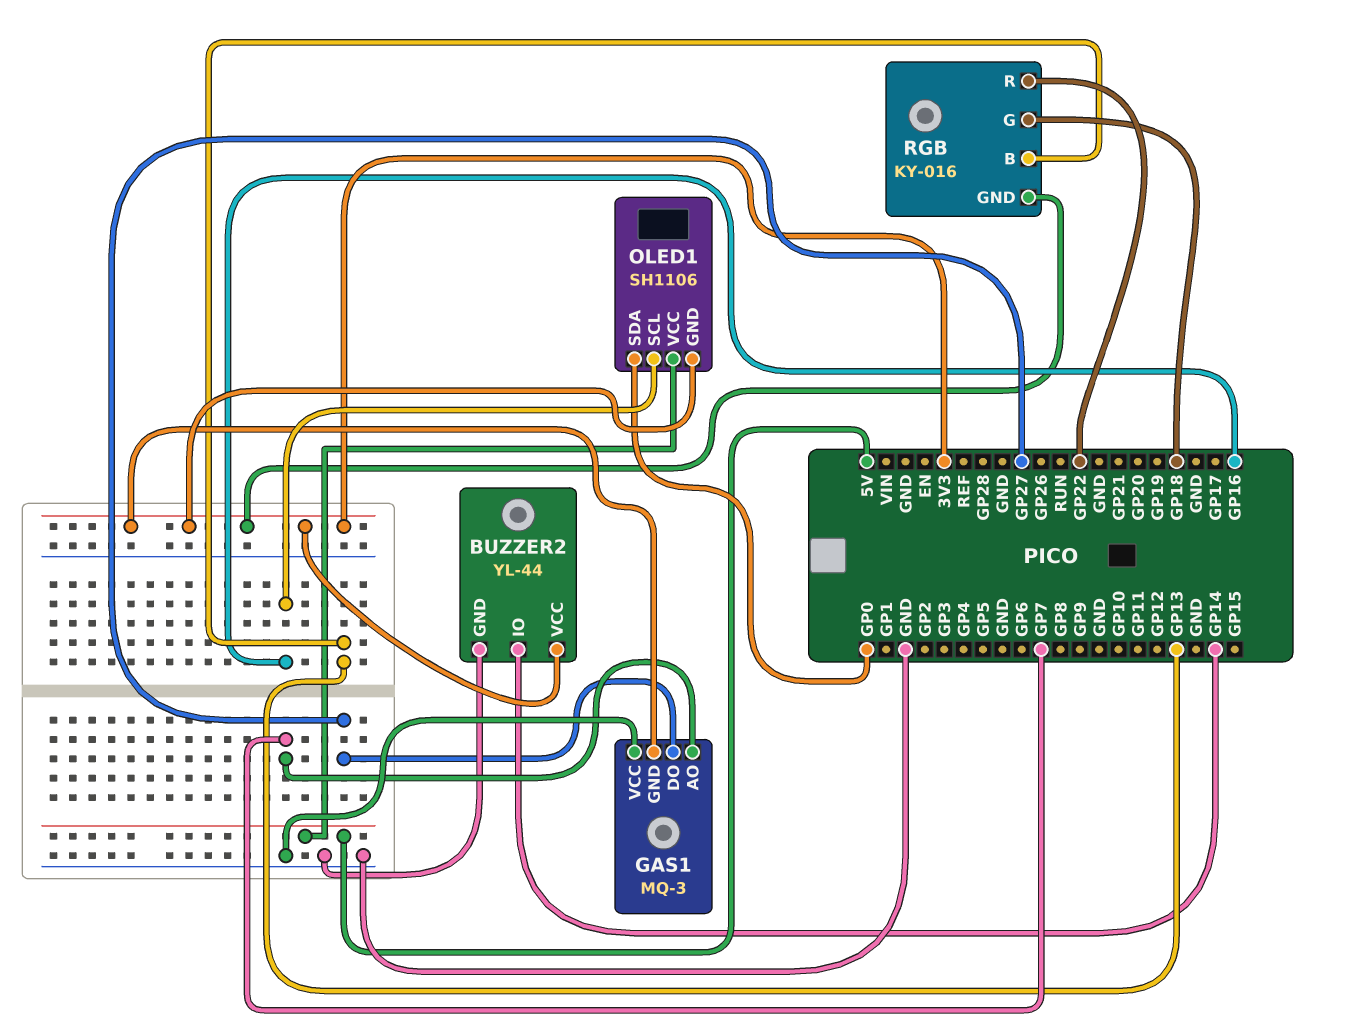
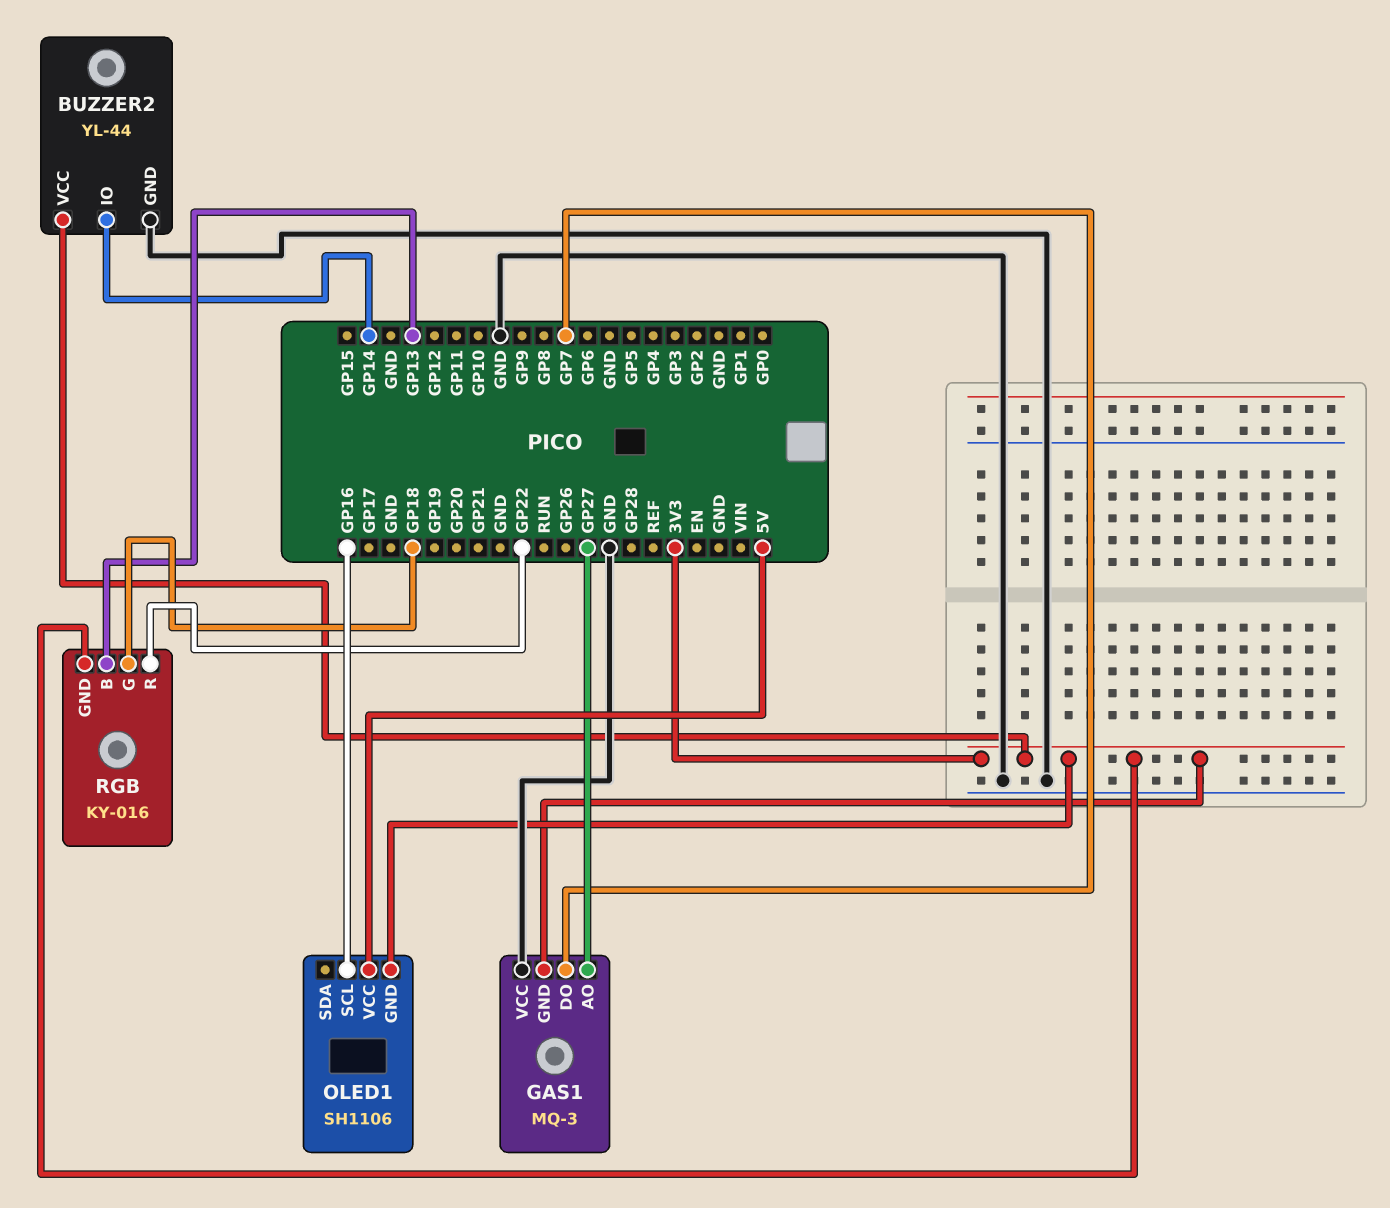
GAS1 pin AO: GP7 -> GP27
GAS1 pin DO: GP27 -> GP7
OLED1 pin SDA: GP0 -> none

